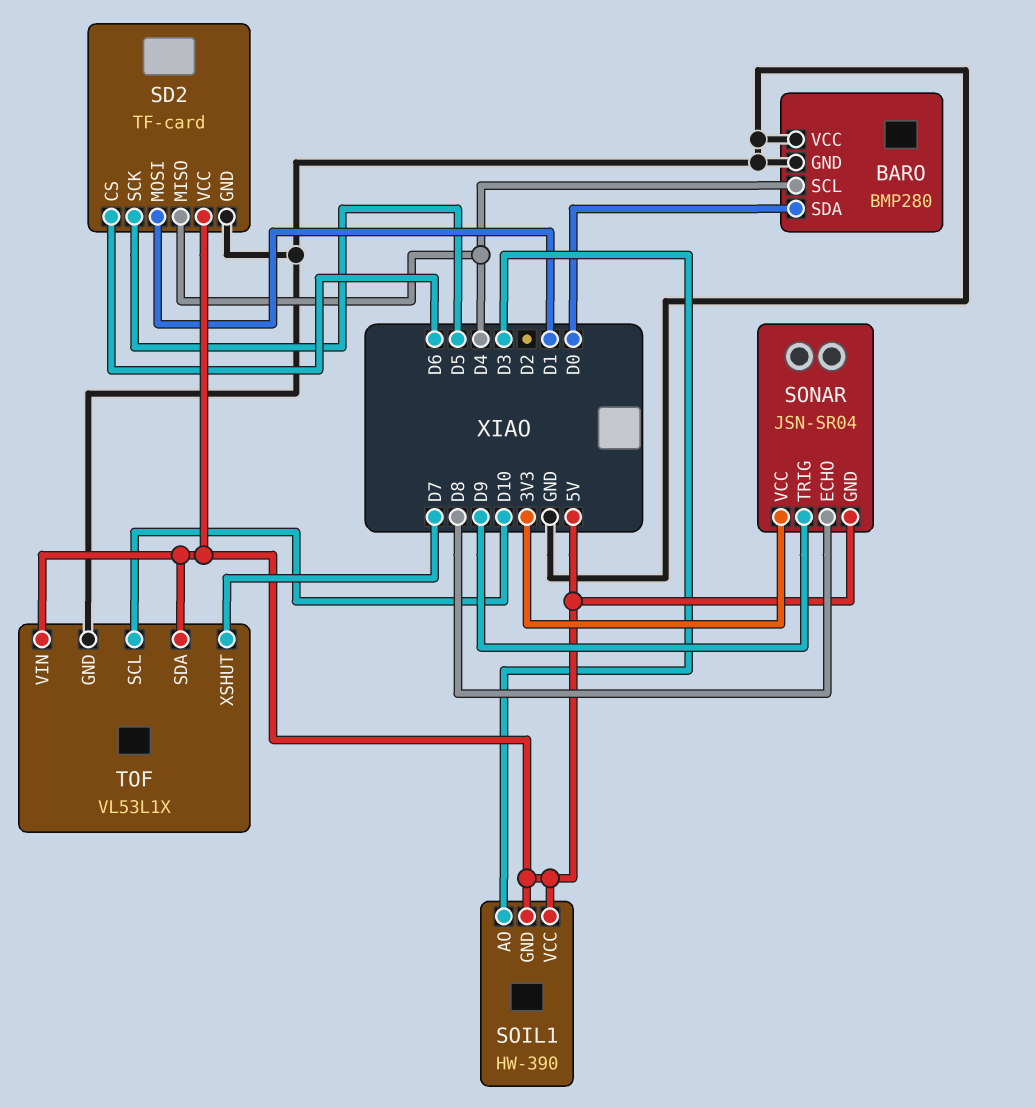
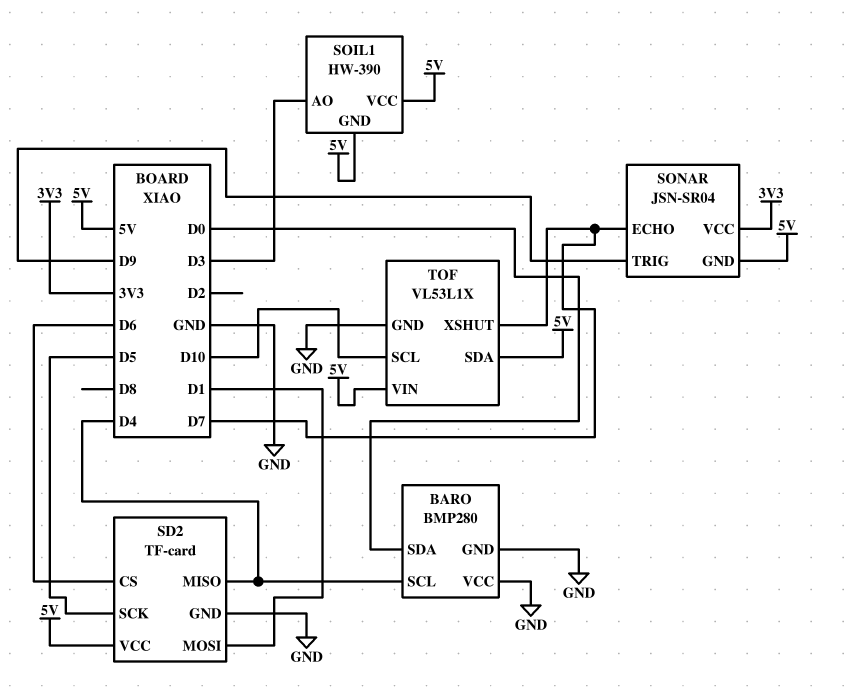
SONAR pin ECHO: D8 -> D7

